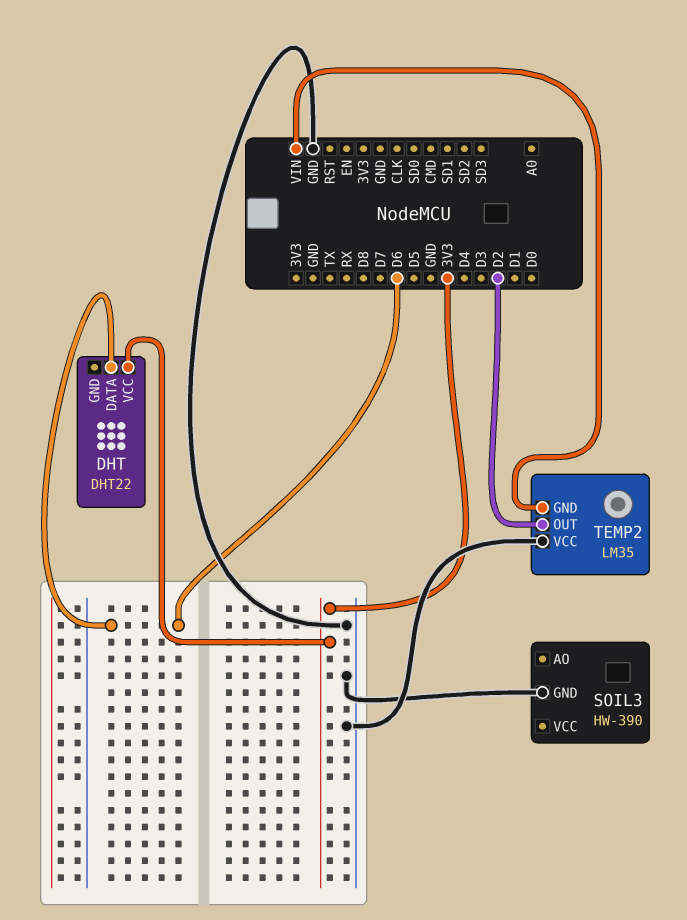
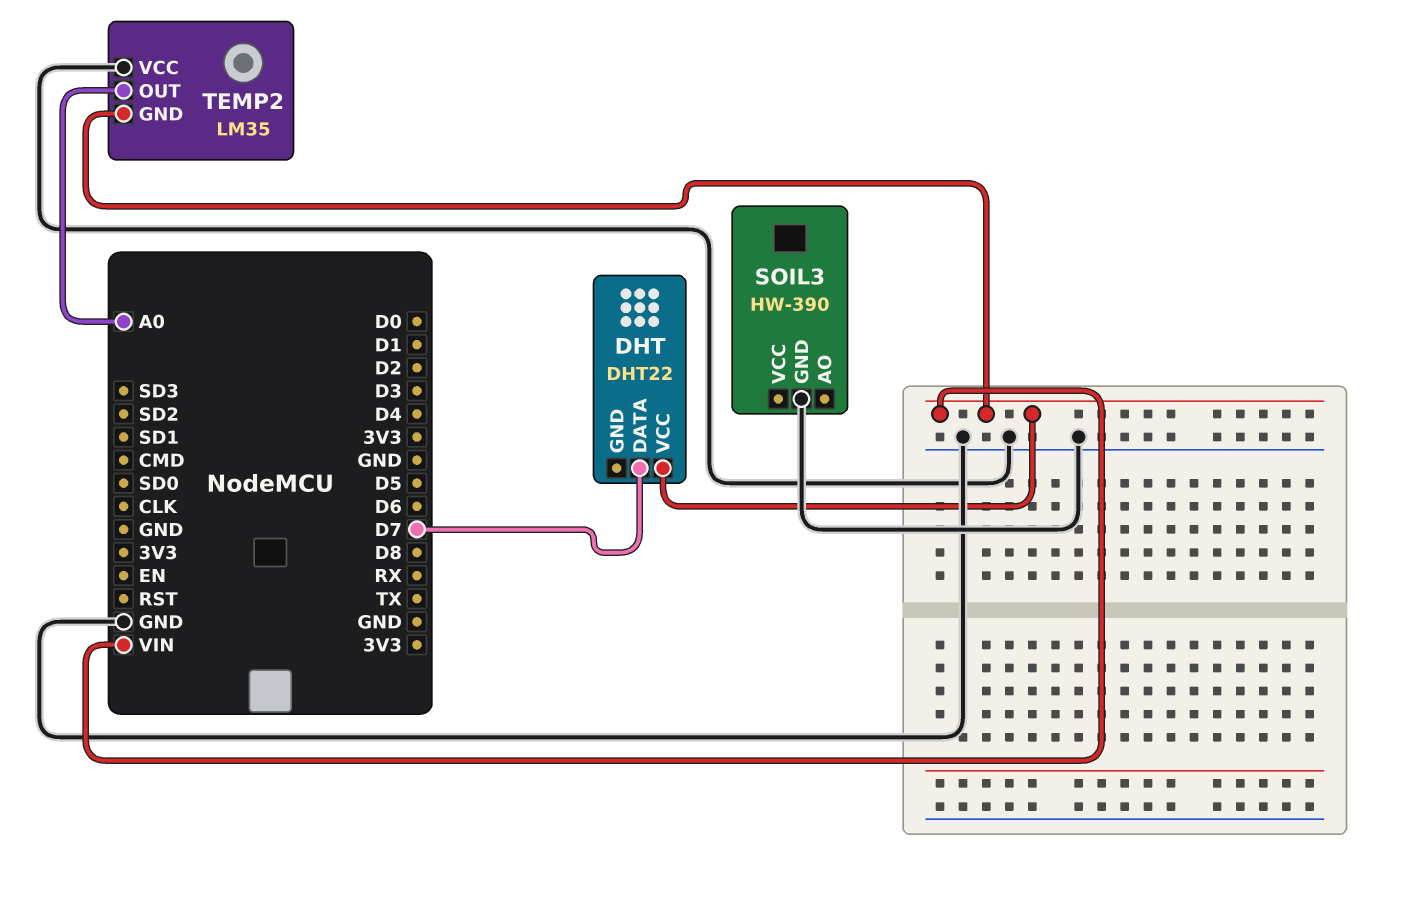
DHT pin DATA: D6 -> D7
DHT pin VCC: 3V3 -> VIN
TEMP2 pin OUT: D2 -> A0

